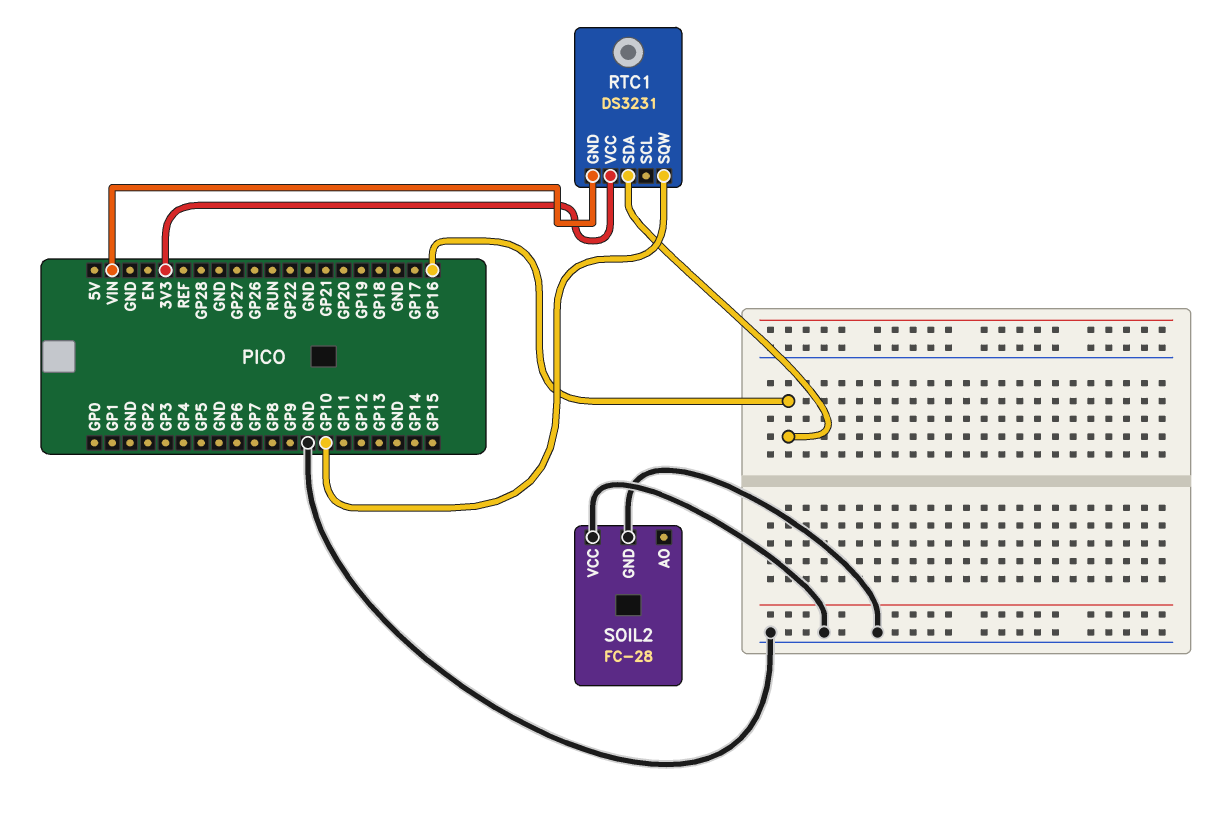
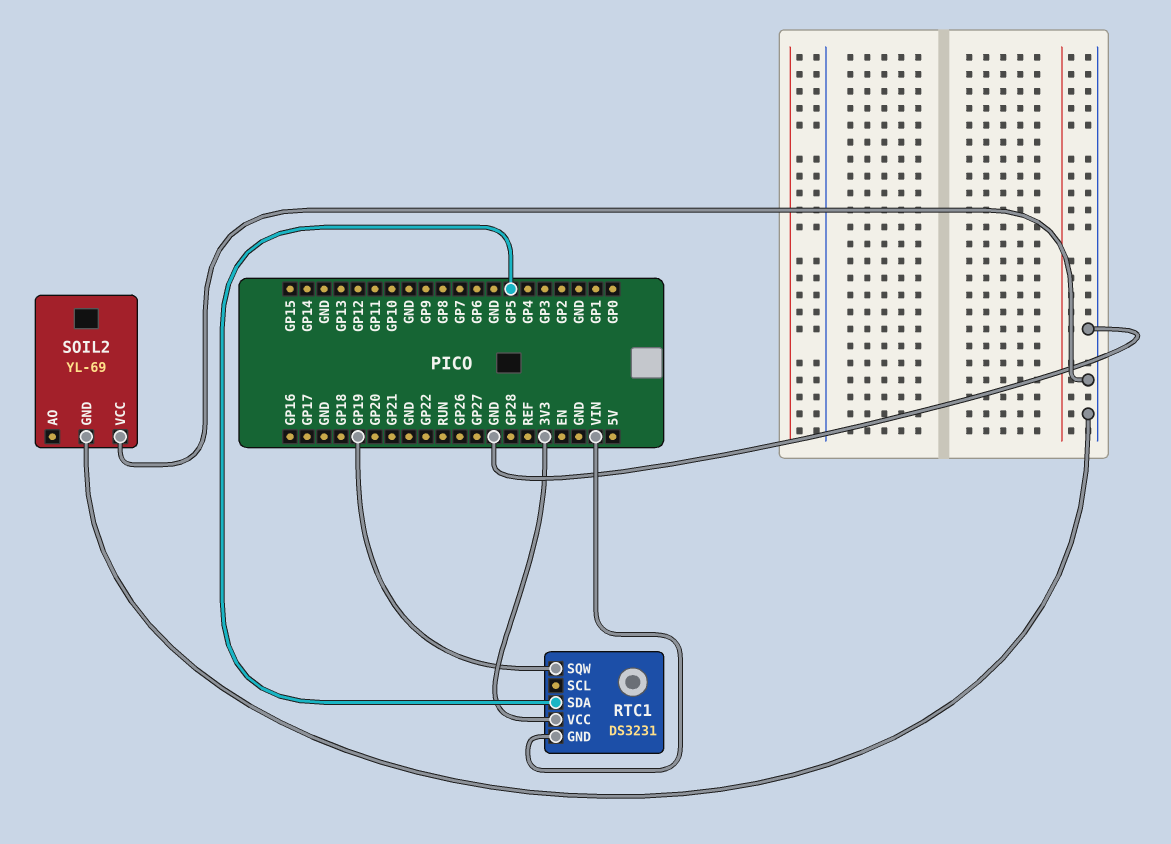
RTC1 pin SDA: GP16 -> GP5
RTC1 pin SQW: GP10 -> GP19
SOIL2: FC-28 -> YL-69

